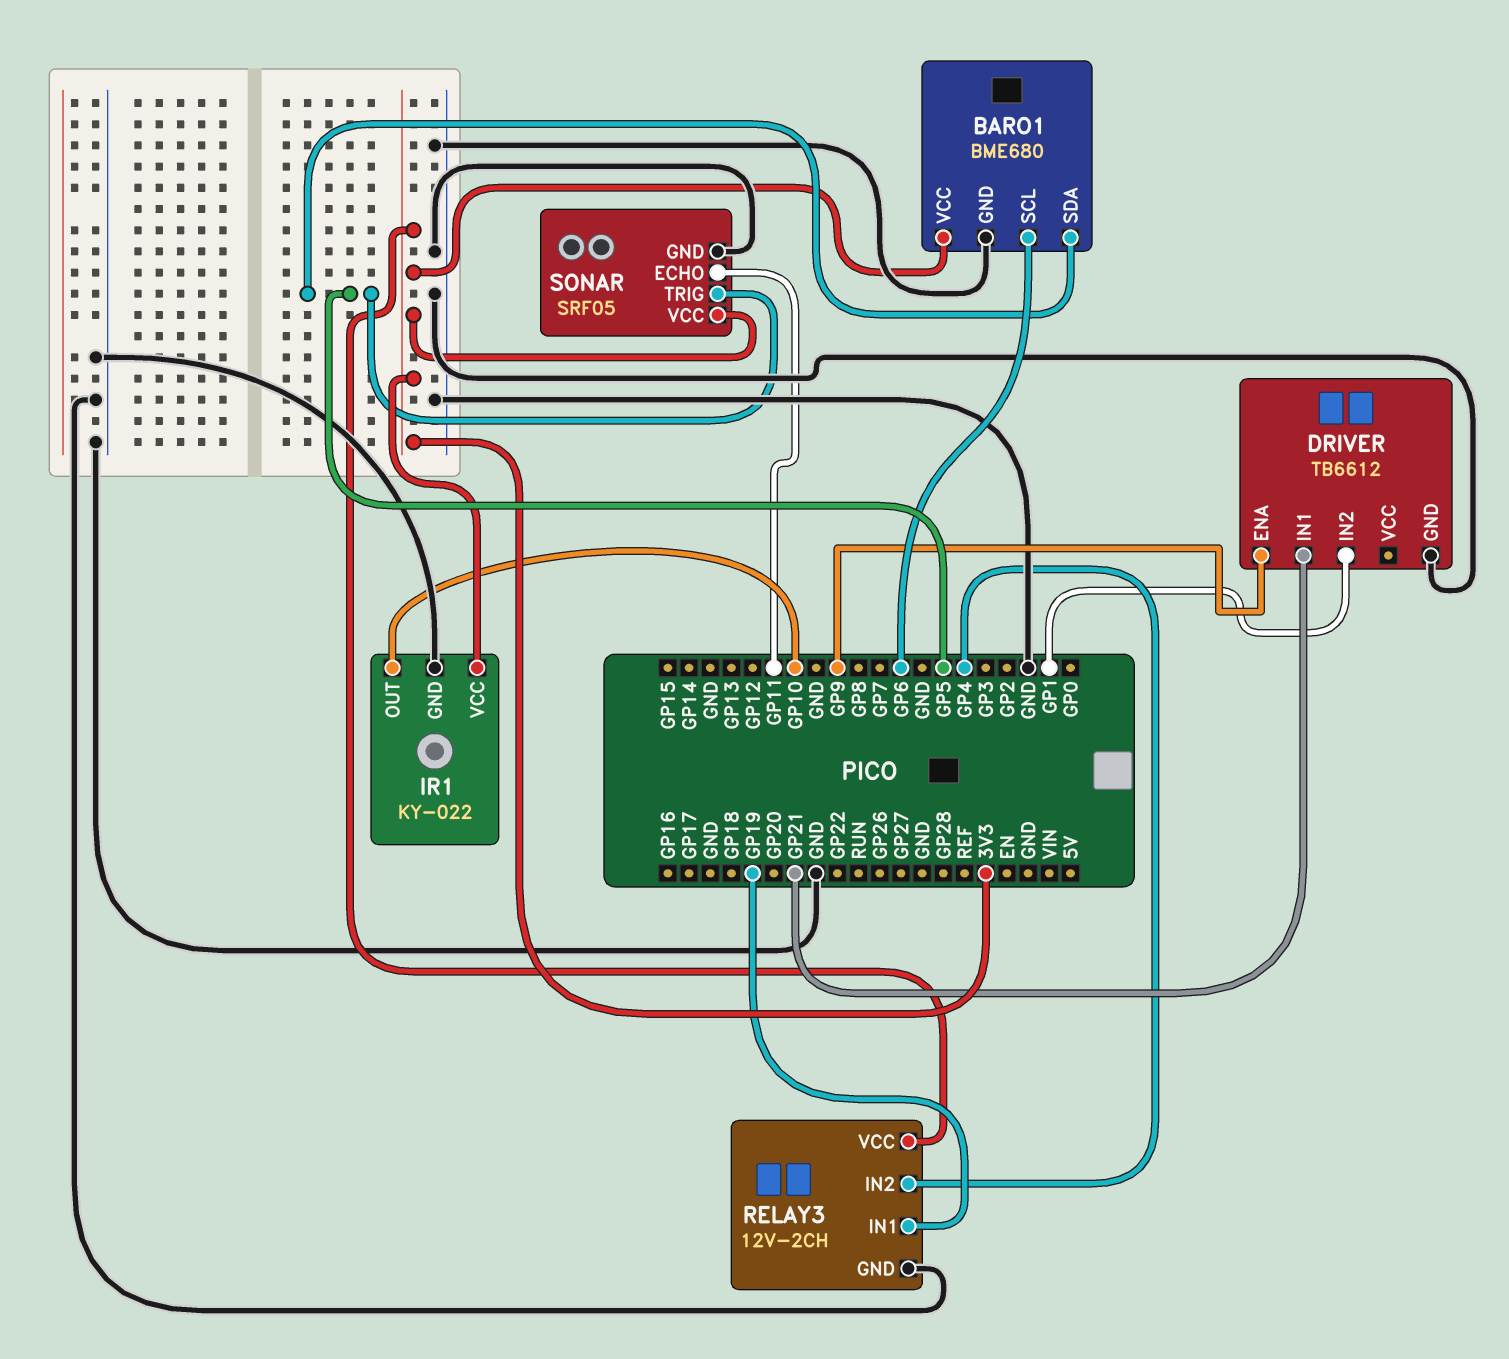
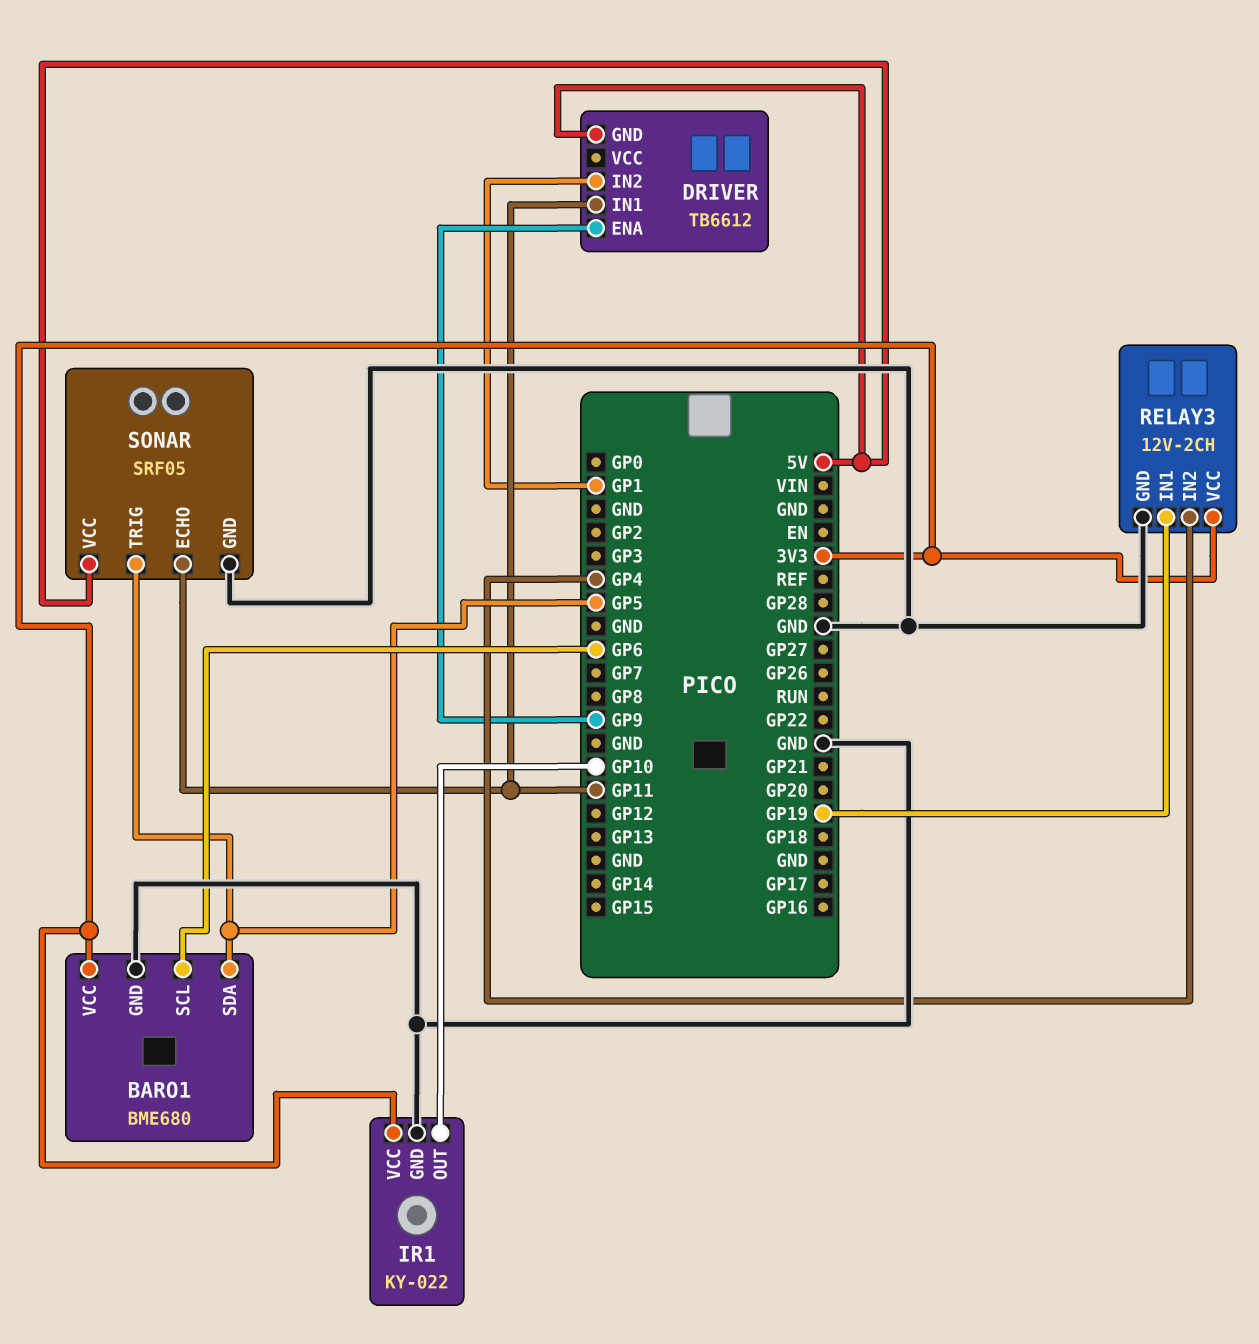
DRIVER pin GND: GND -> 5V
DRIVER pin IN1: GP21 -> GP11
SONAR pin VCC: 3V3 -> 5V

